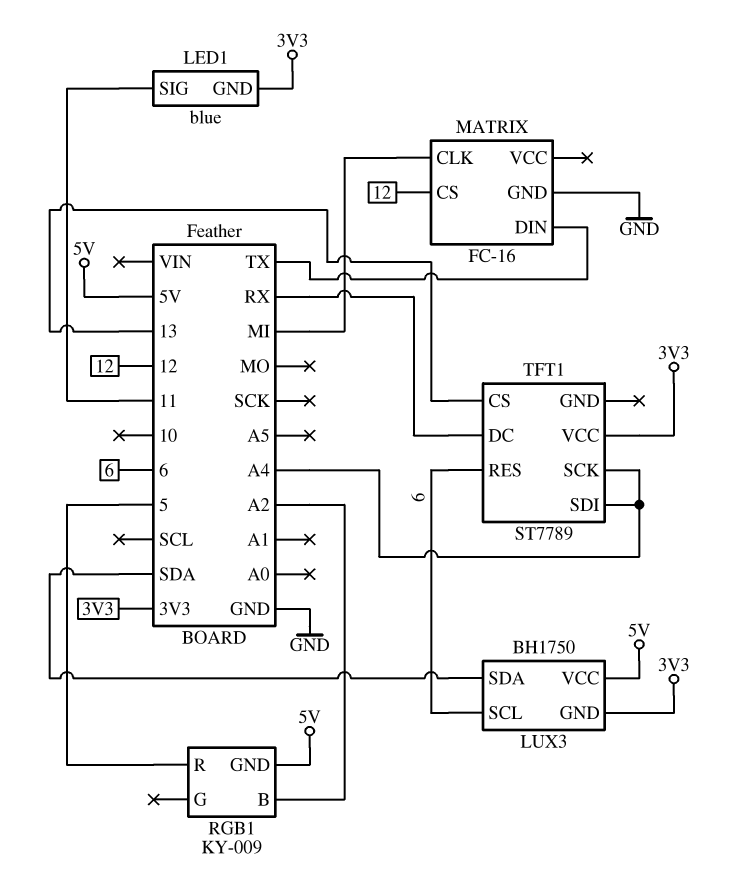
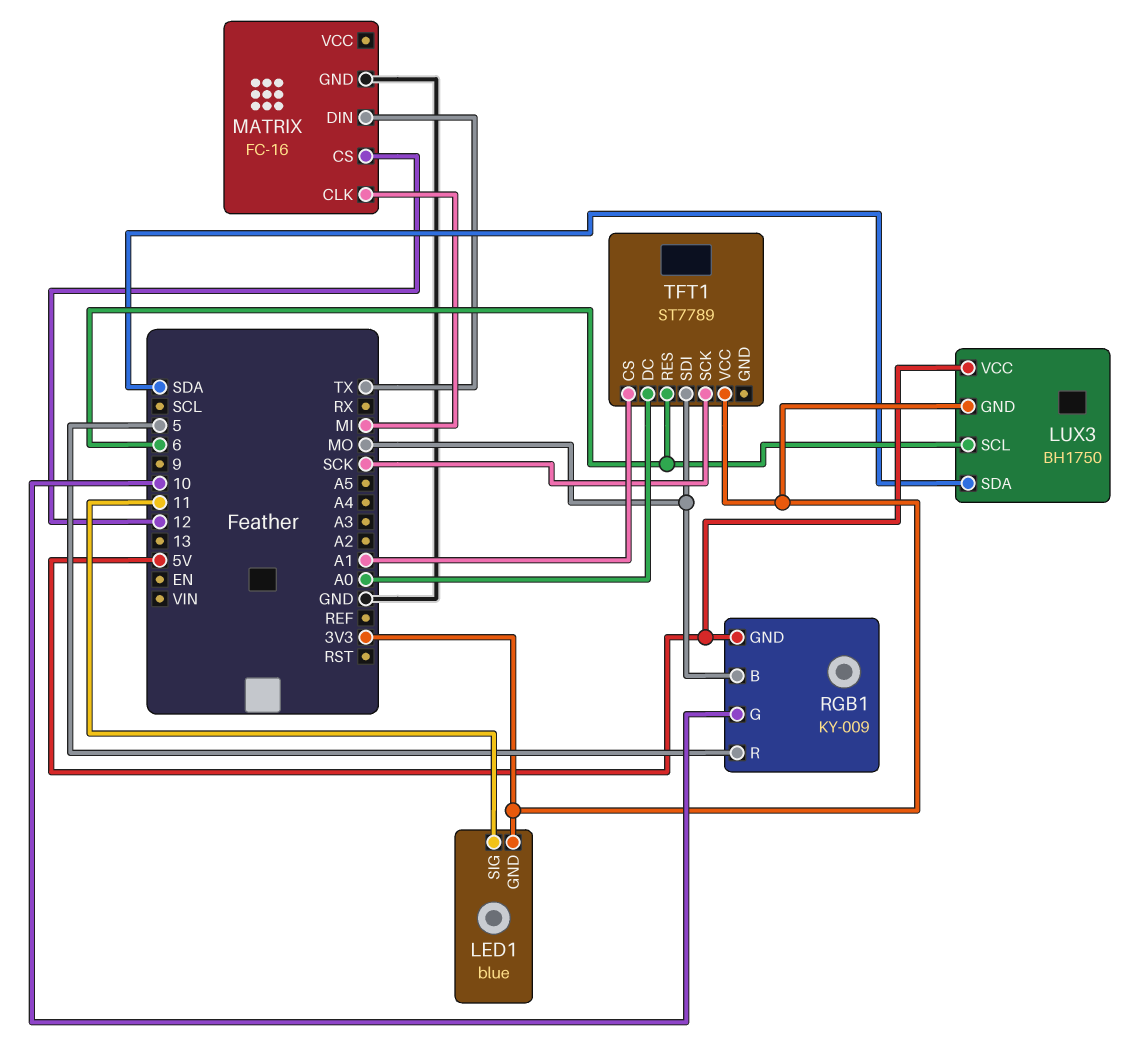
RGB1 pin B: A2 -> MO
RGB1 pin G: none -> 10
TFT1 pin CS: 13 -> A1
TFT1 pin DC: RX -> A0
TFT1 pin SCK: A4 -> SCK
TFT1 pin SDI: A4 -> MO

